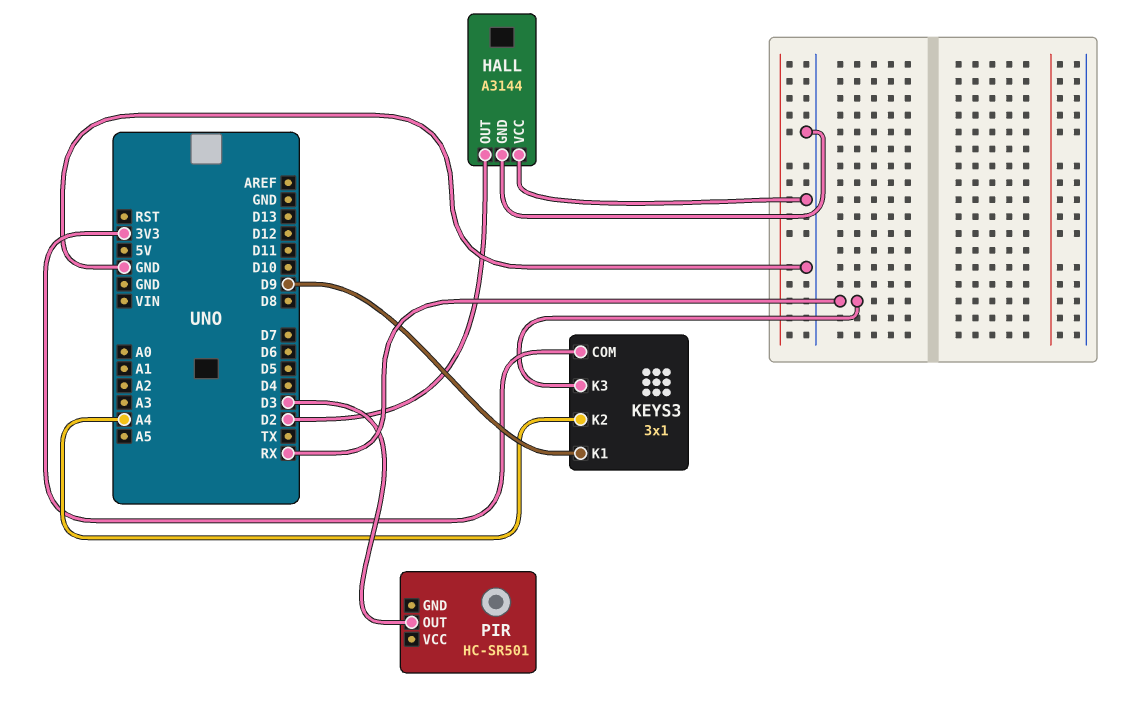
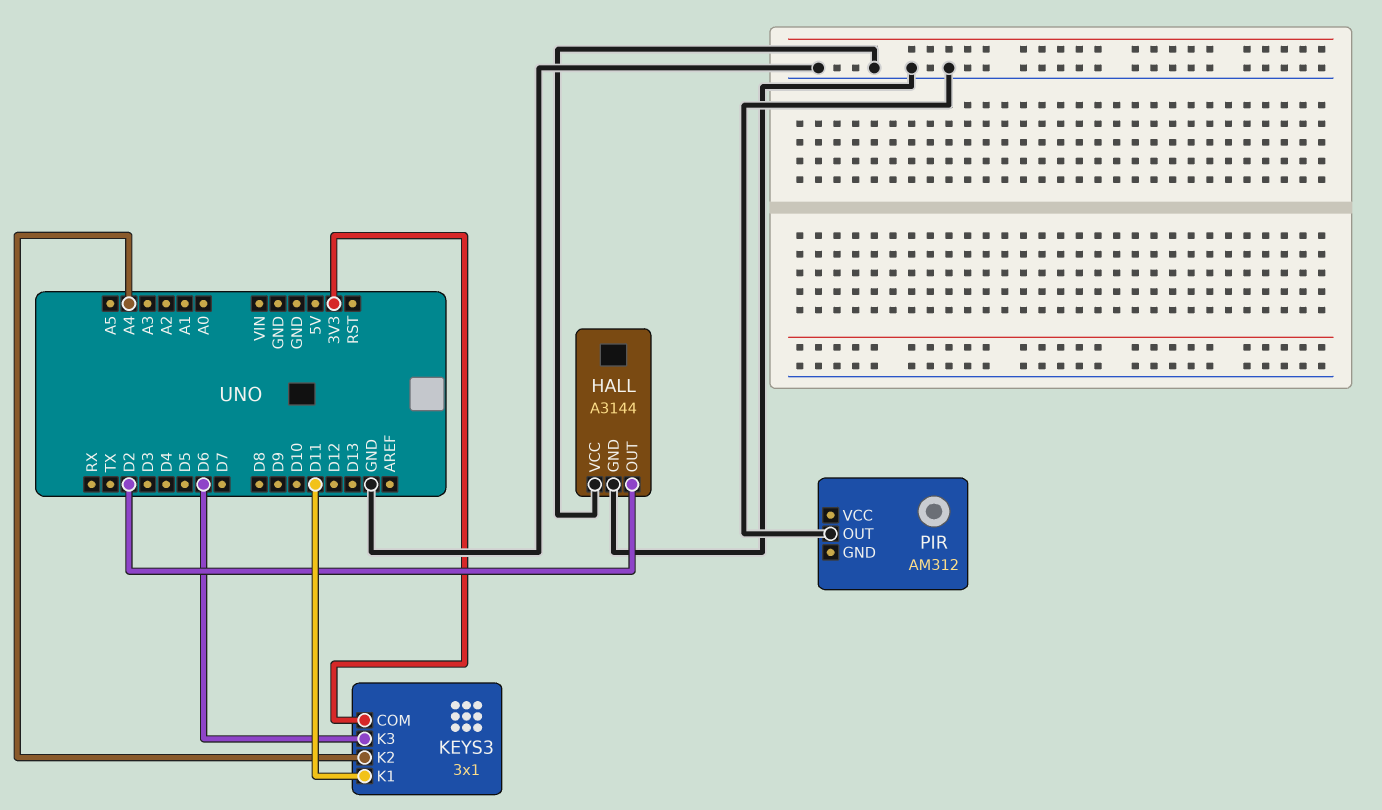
KEYS3 pin K1: D9 -> D11
KEYS3 pin K3: RX -> D6
PIR: HC-SR501 -> AM312
PIR pin OUT: D3 -> GND

